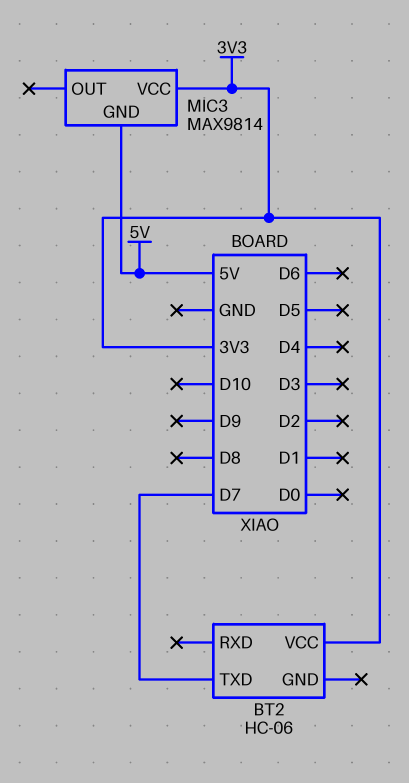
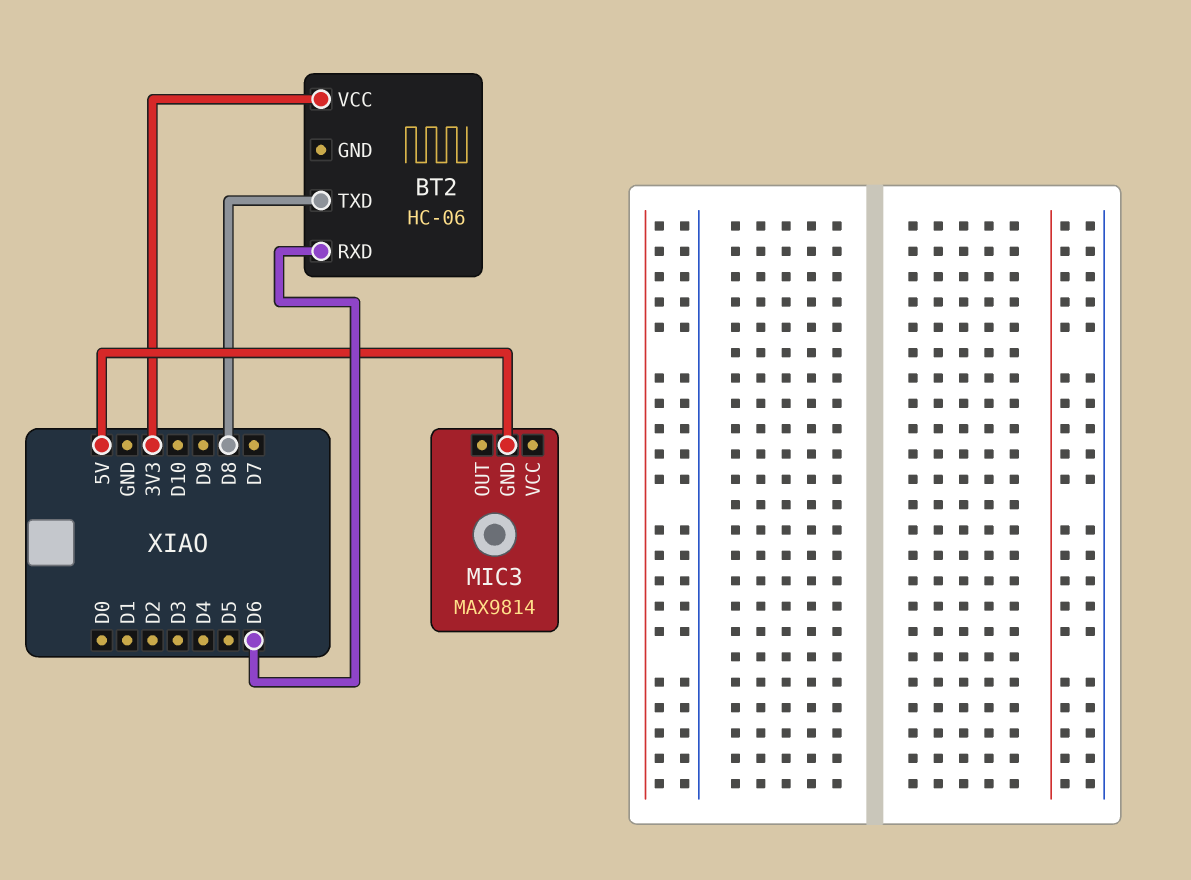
BT2 pin RXD: none -> D6
BT2 pin TXD: D7 -> D8
MIC3 pin VCC: 3V3 -> none

